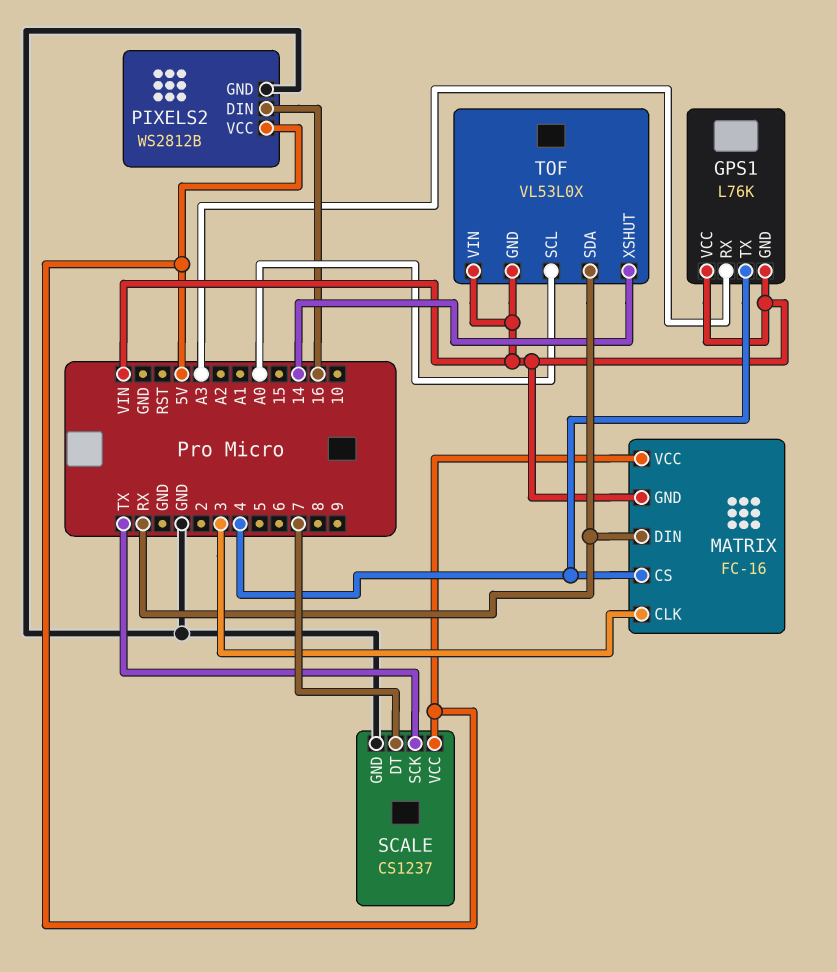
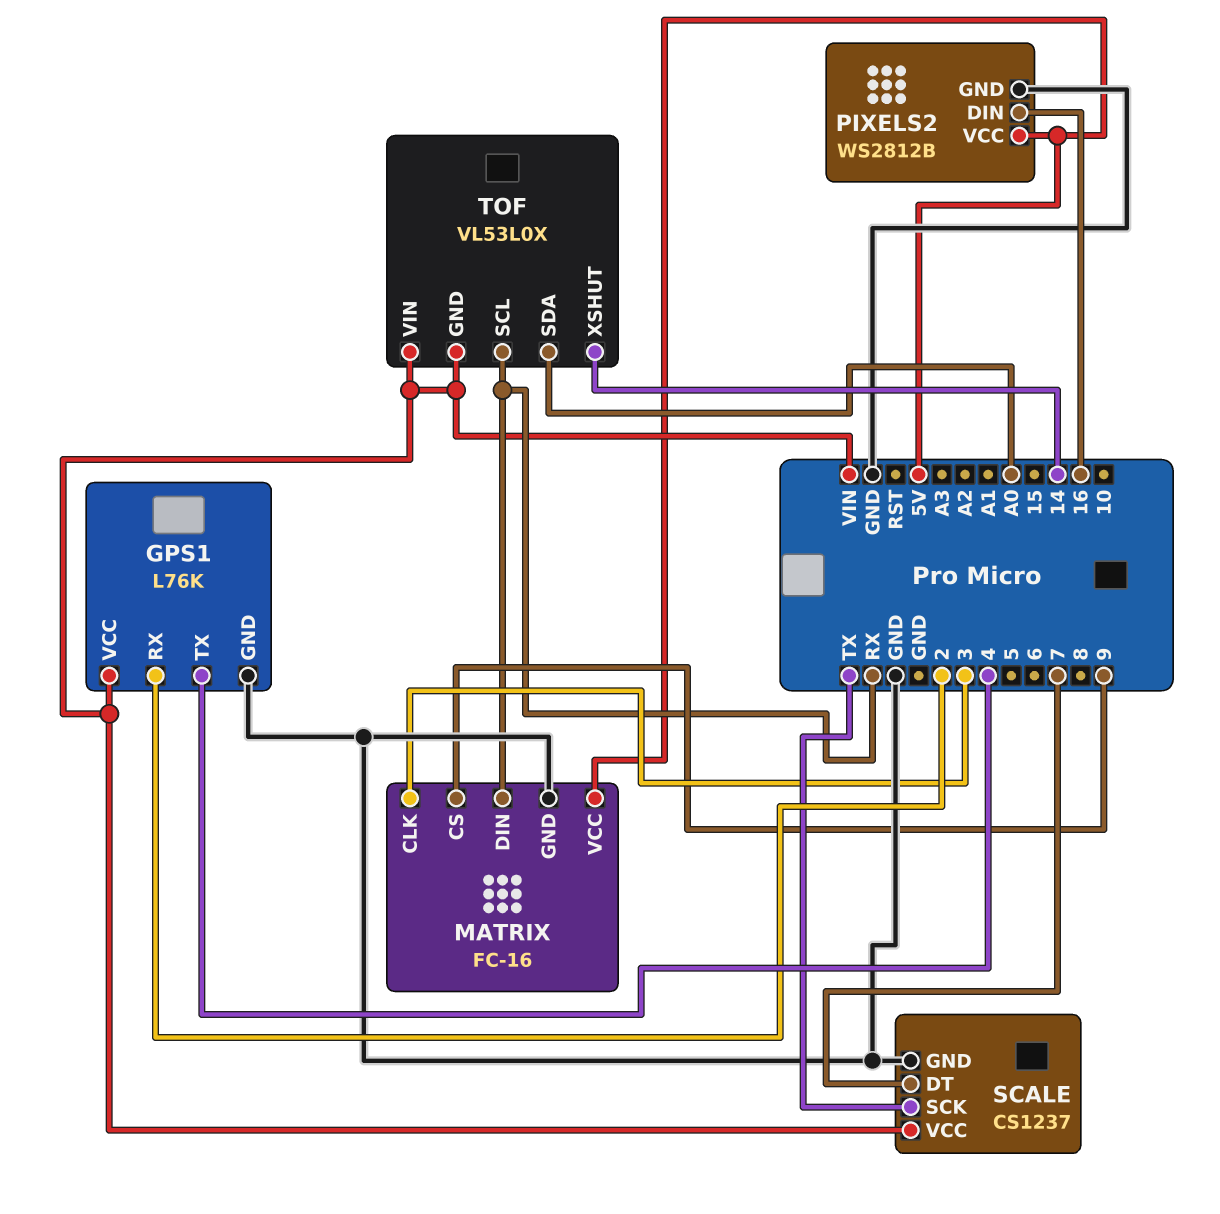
GPS1 pin GND: VIN -> GND
GPS1 pin RX: A3 -> 2
MATRIX pin CS: 4 -> 9
MATRIX pin GND: VIN -> GND
SCALE pin VCC: 5V -> VIN
TOF pin SCL: A0 -> RX
TOF pin SDA: RX -> A0

